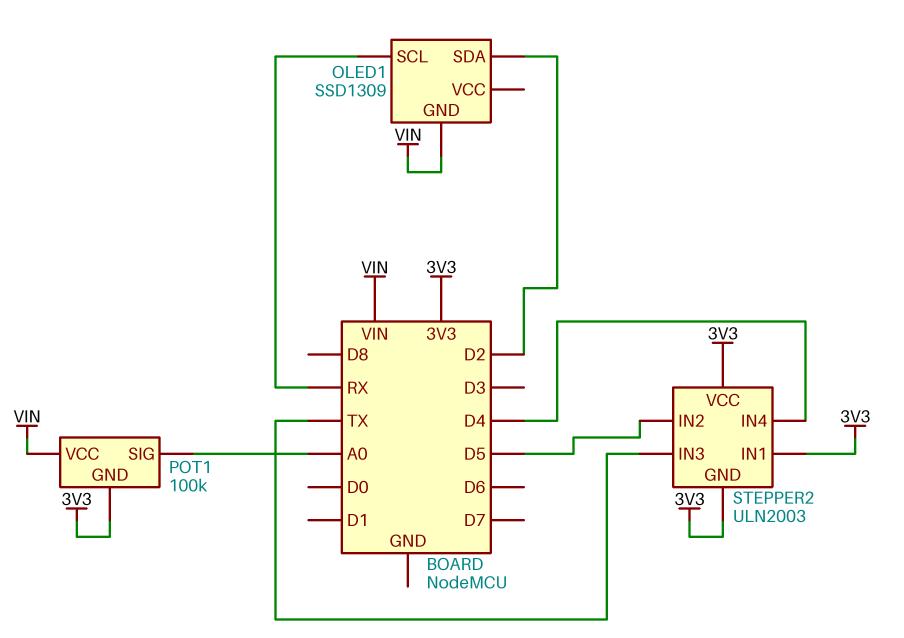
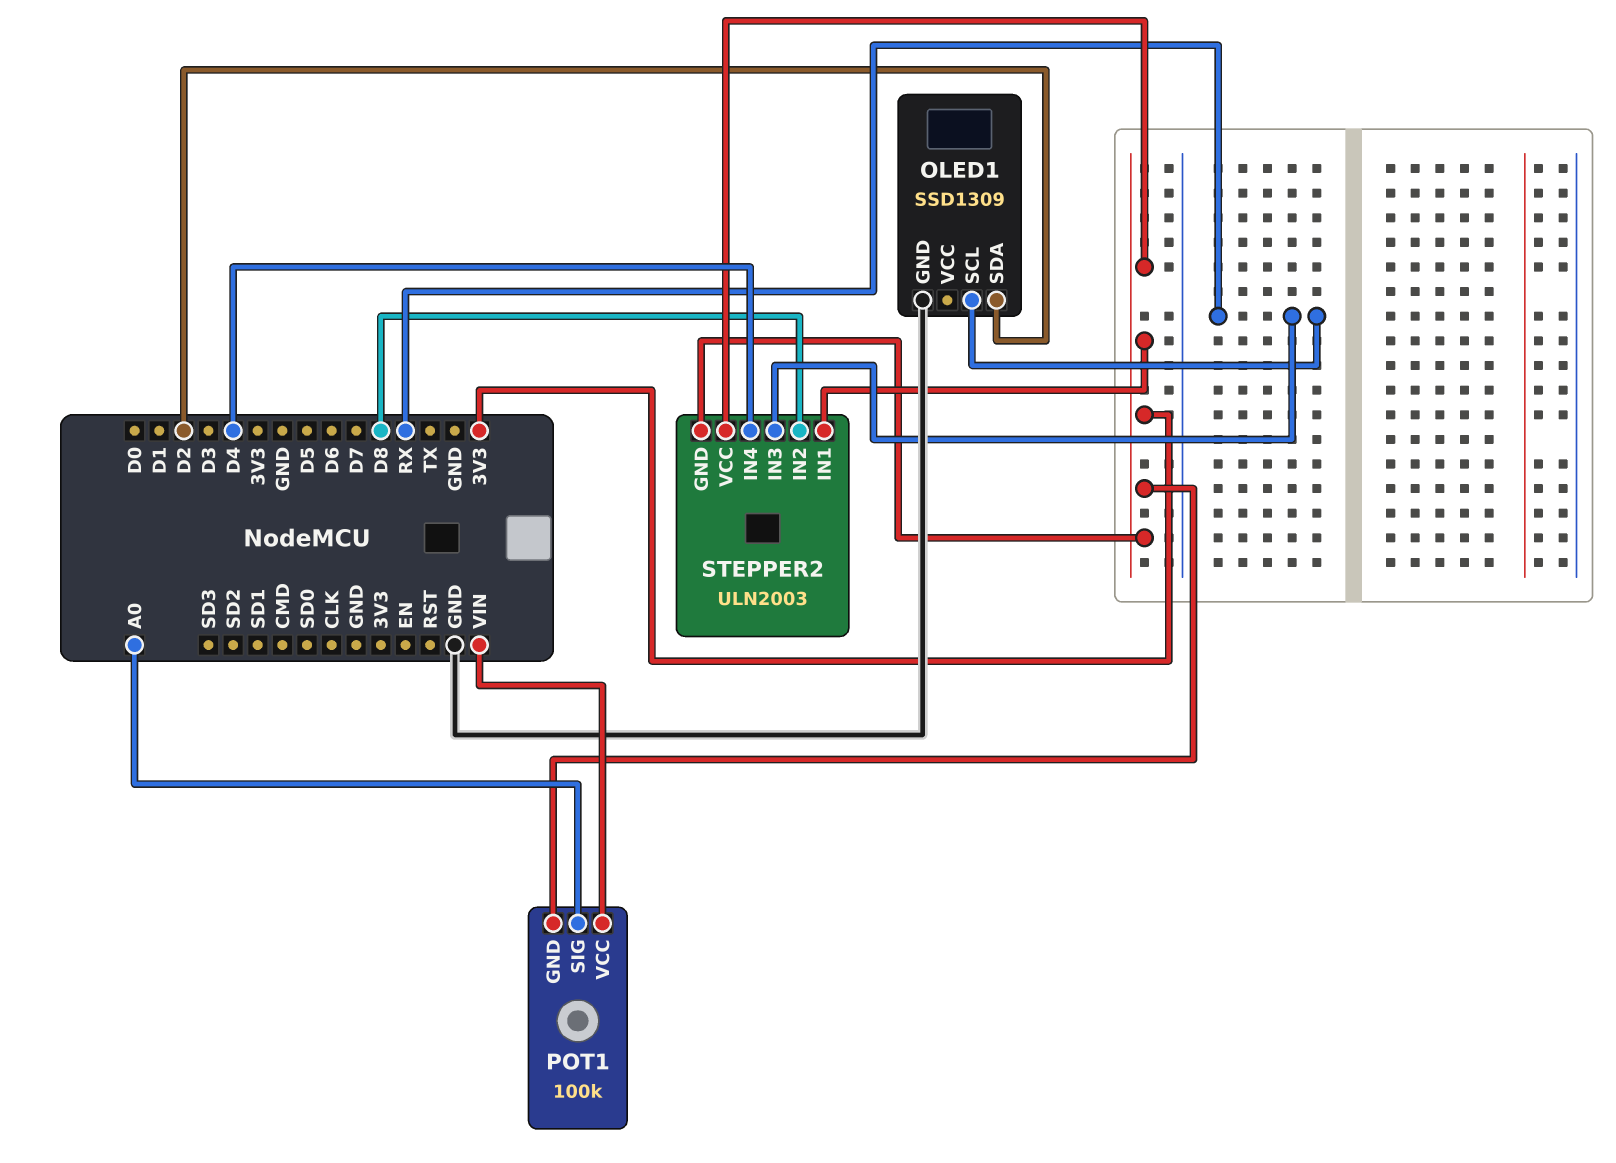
OLED1 pin GND: VIN -> GND
STEPPER2 pin IN2: D5 -> D8
STEPPER2 pin IN3: TX -> RX

